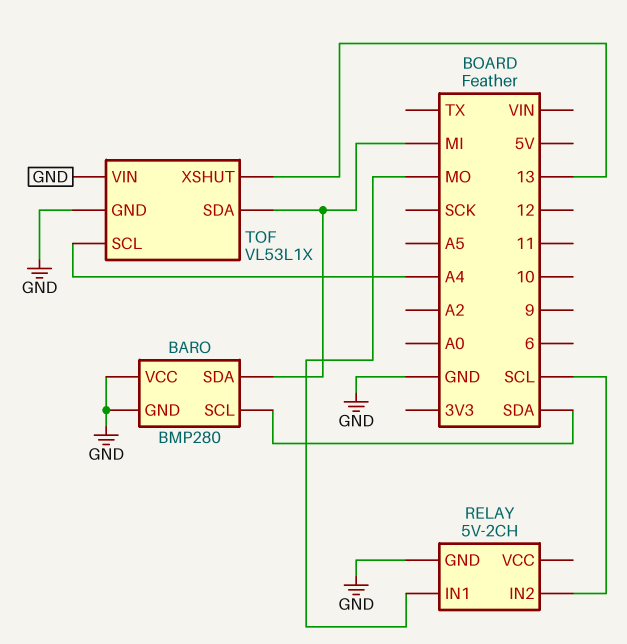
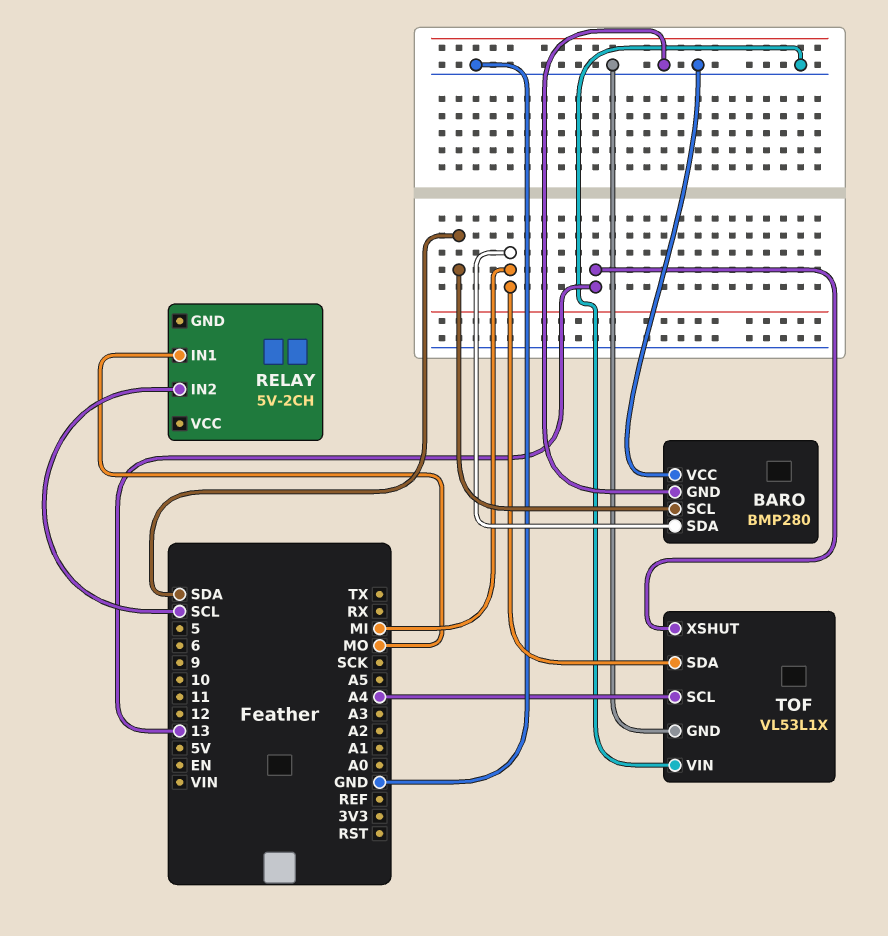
RELAY pin GND: GND -> none

